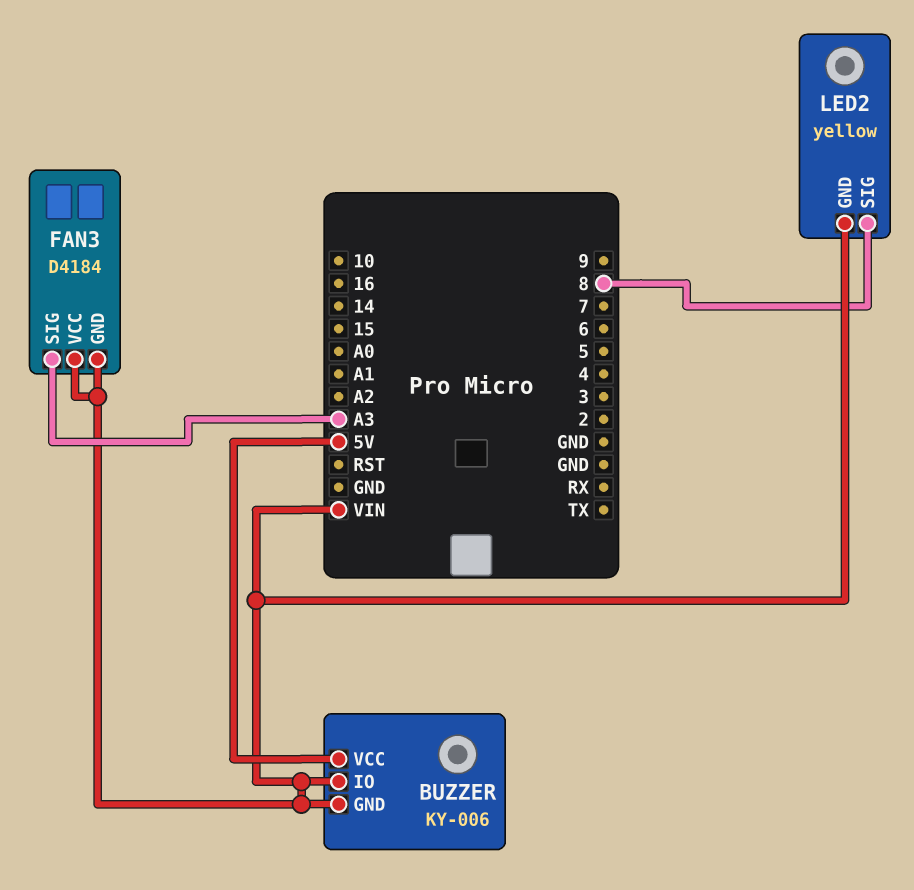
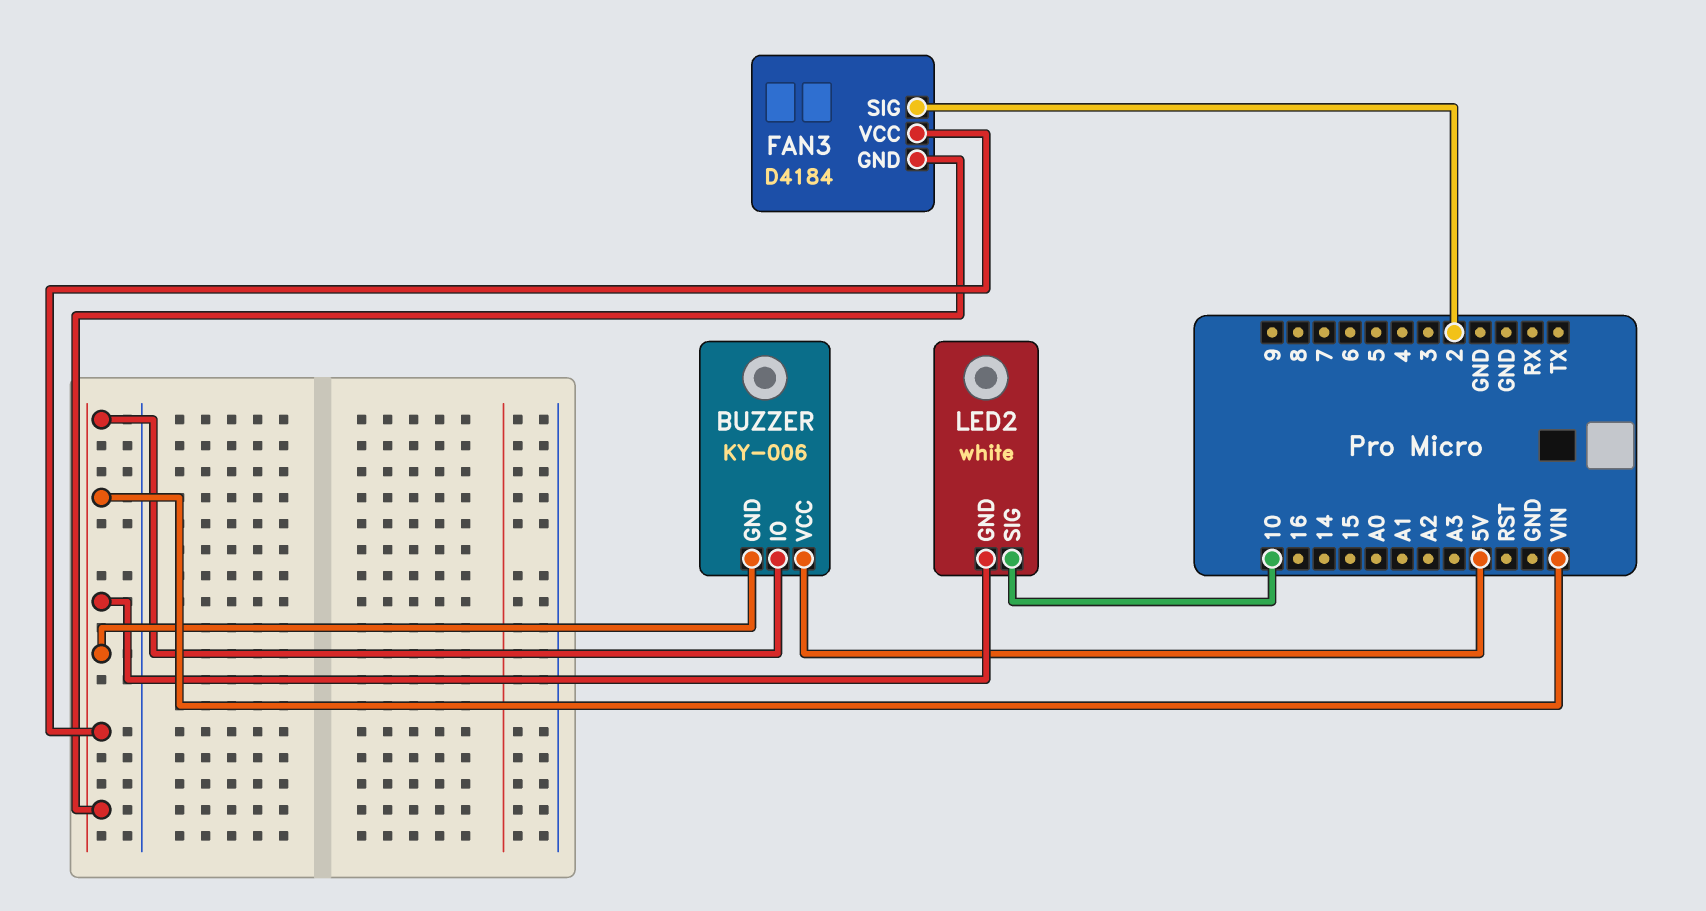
FAN3 pin SIG: A3 -> 2
LED2: yellow -> white
LED2 pin SIG: 8 -> 10

